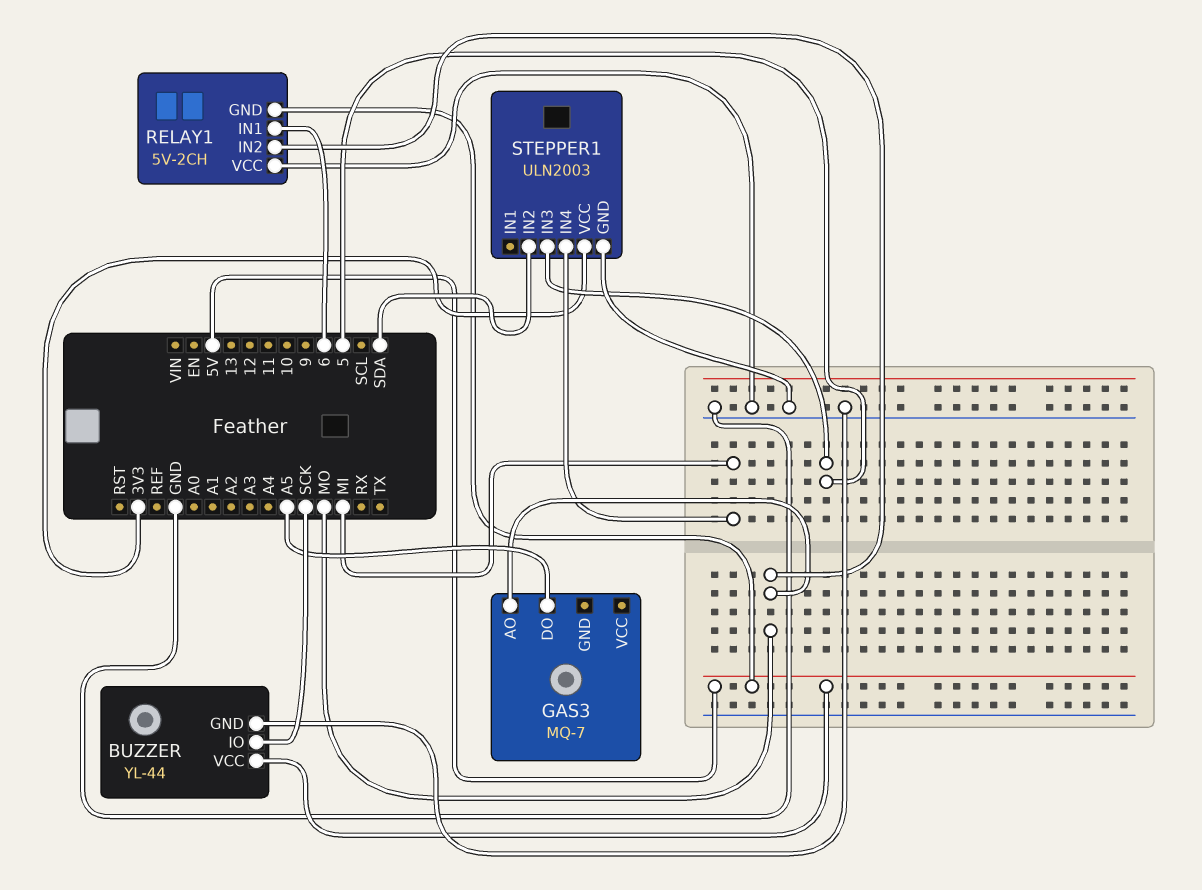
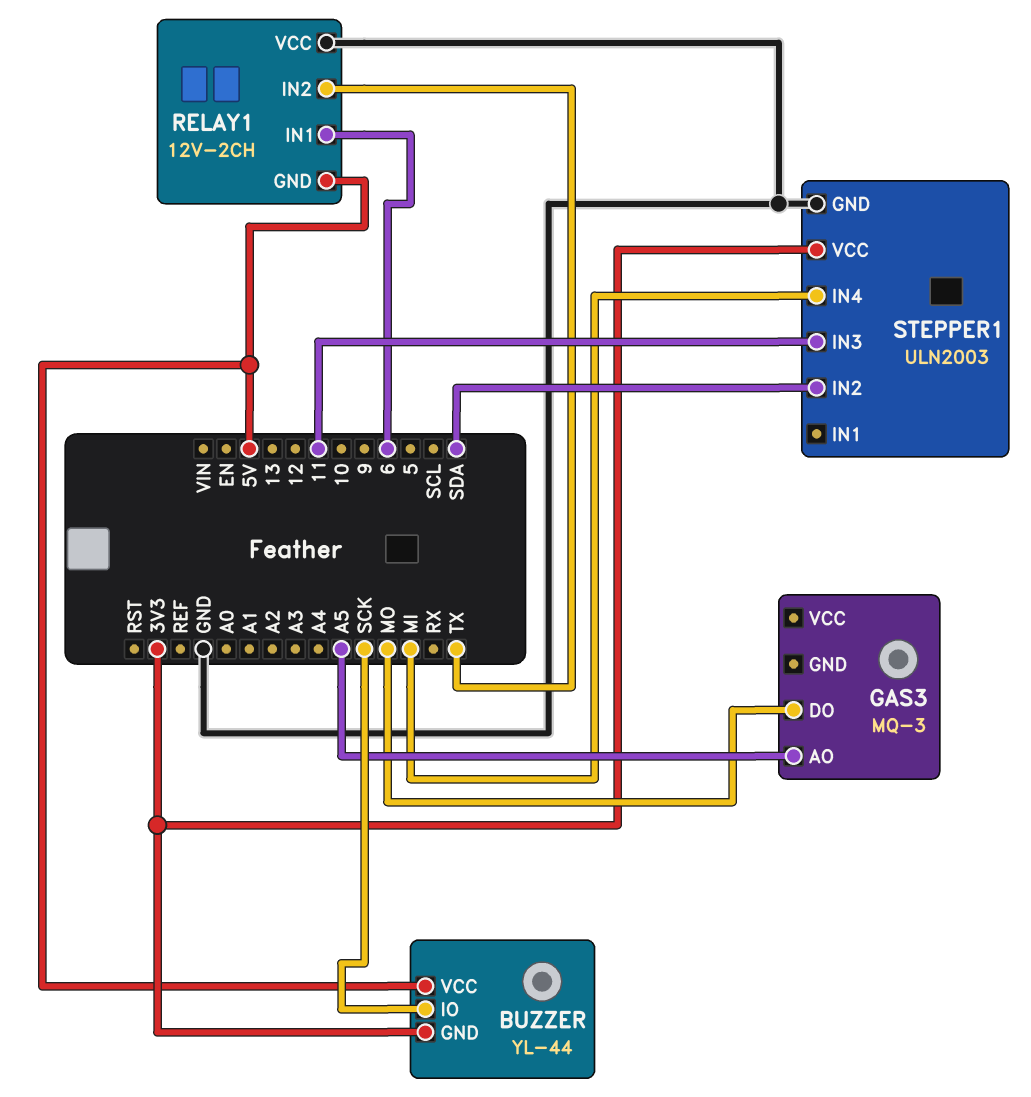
BUZZER pin GND: GND -> 3V3
GAS3: MQ-7 -> MQ-3
GAS3 pin AO: MO -> A5
GAS3 pin DO: A5 -> MO
RELAY1: 5V-2CH -> 12V-2CH
RELAY1 pin IN2: MO -> TX
STEPPER1 pin IN3: 5 -> 11

